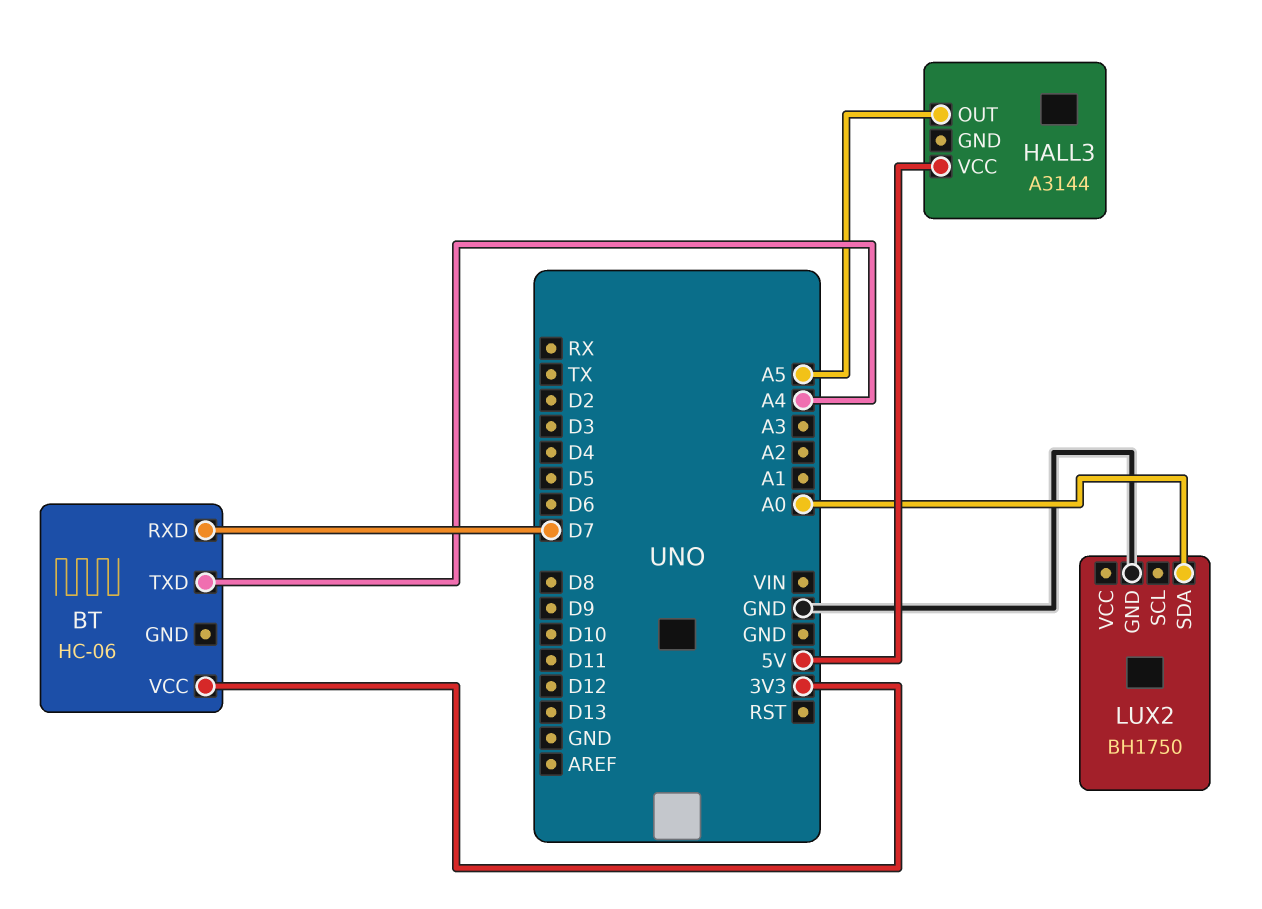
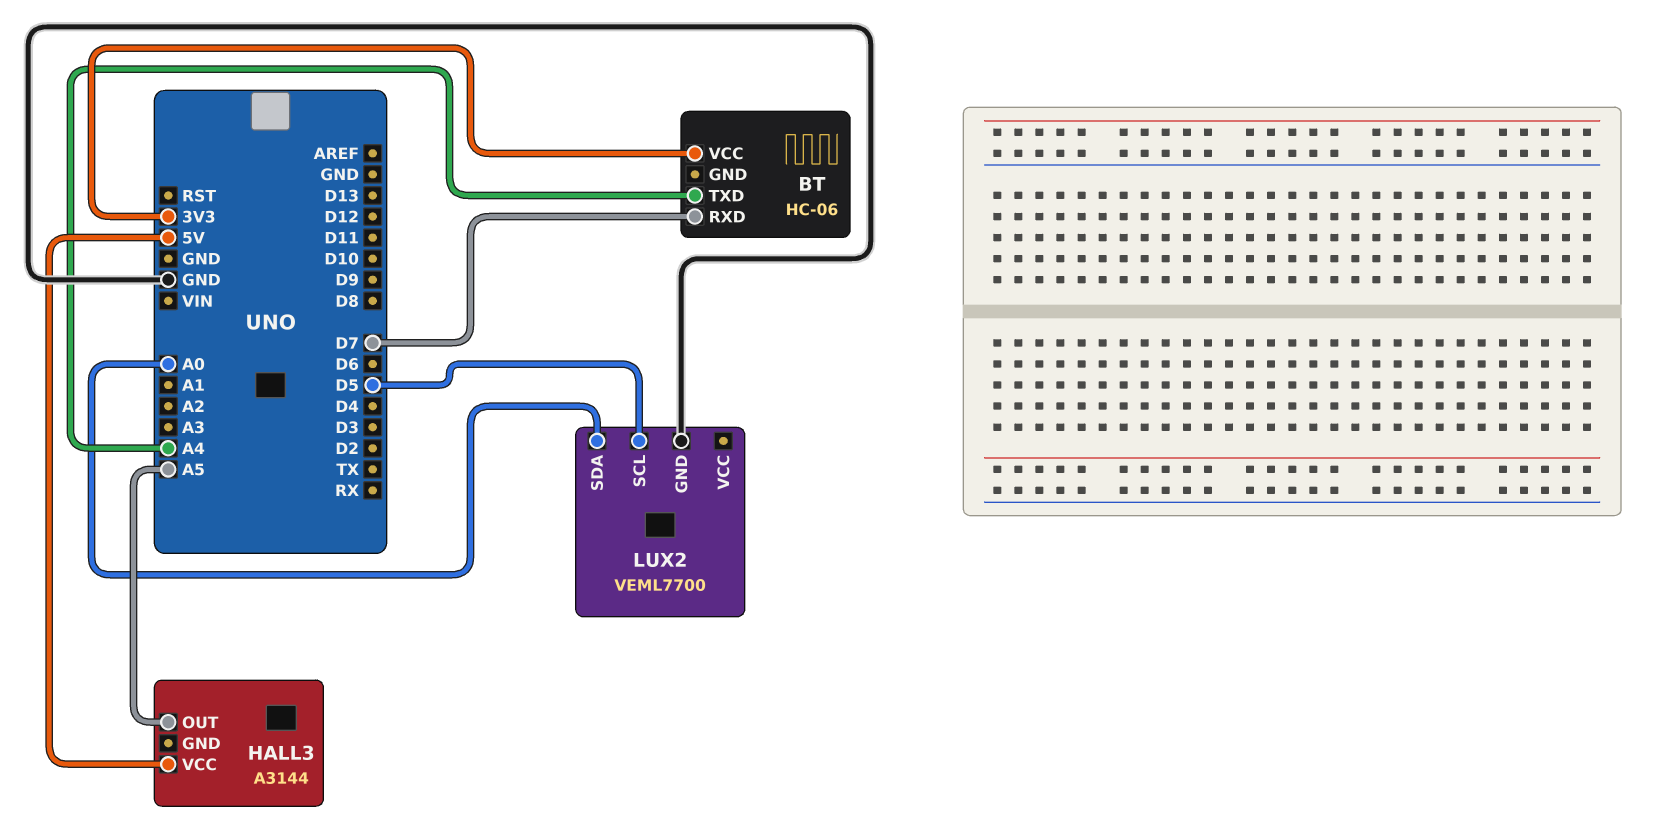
LUX2: BH1750 -> VEML7700
LUX2 pin SCL: none -> D5

